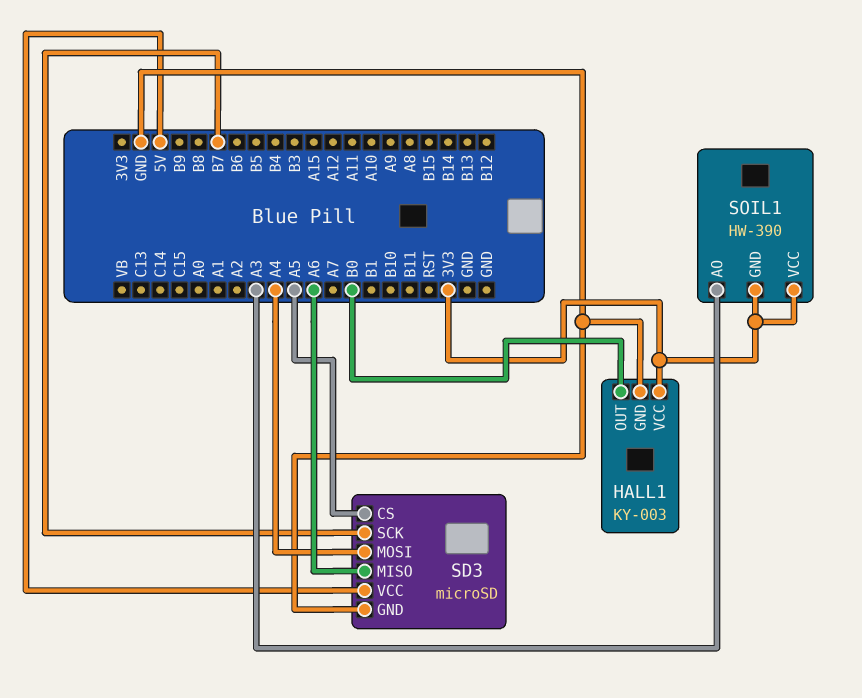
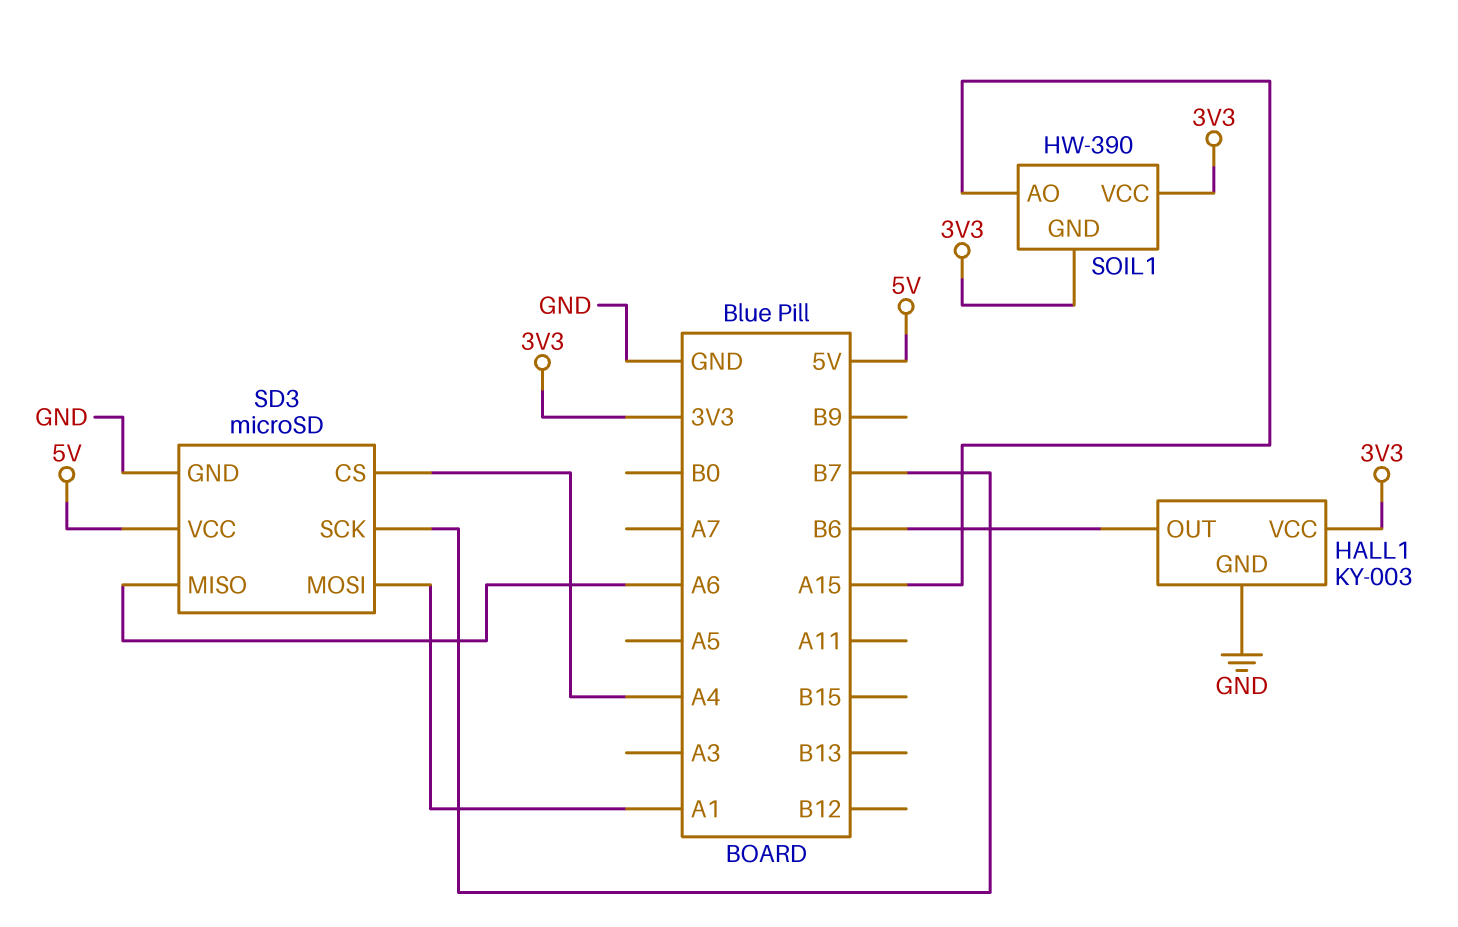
HALL1 pin OUT: B0 -> B6
SD3 pin CS: A5 -> A4
SD3 pin MOSI: A4 -> A1
SOIL1 pin AO: A3 -> A15

